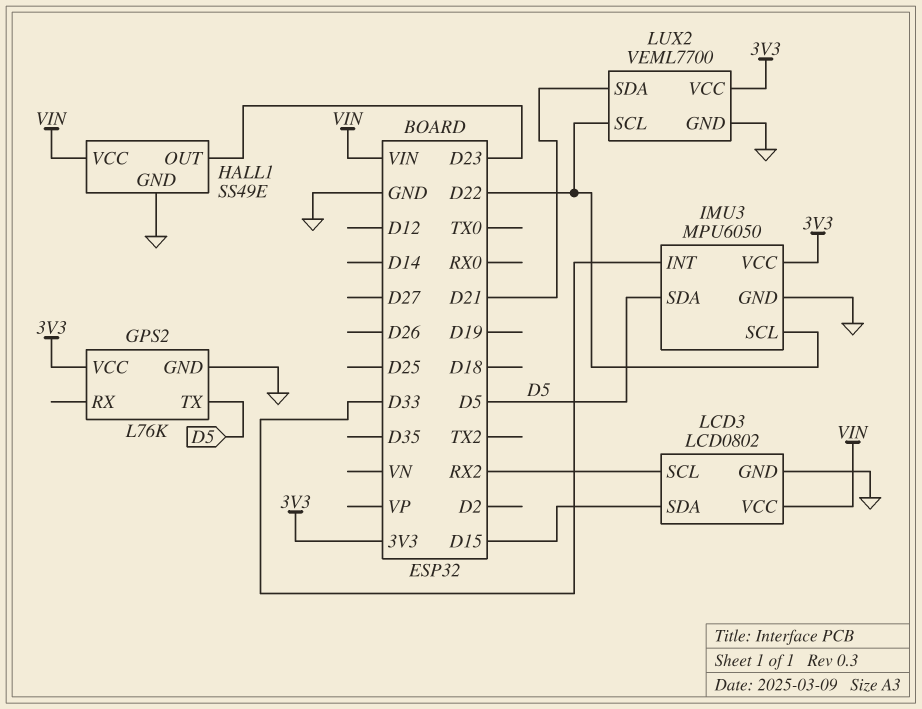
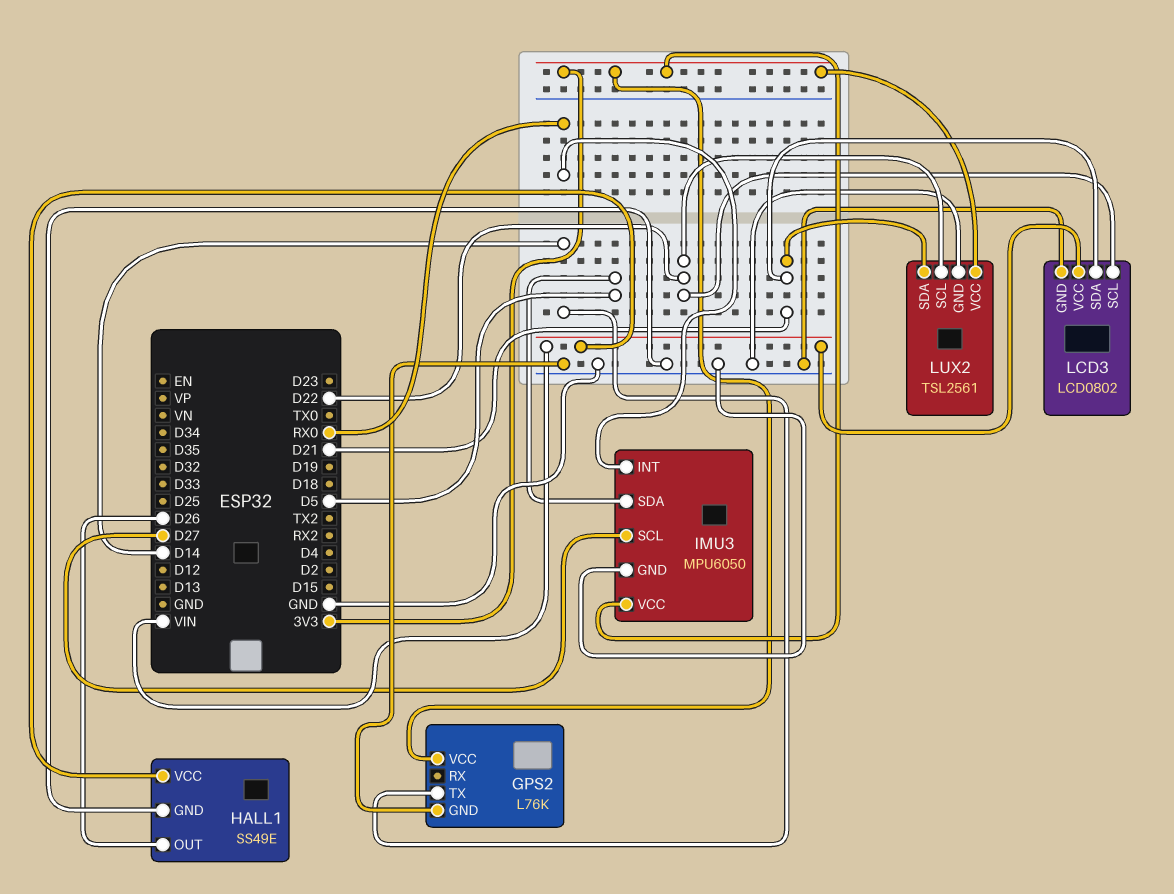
GPS2 pin TX: D5 -> D14
HALL1 pin OUT: D23 -> D26
IMU3 pin INT: D33 -> RX0
IMU3 pin SCL: D22 -> D27
LCD3 pin SCL: RX2 -> D22
LCD3 pin SDA: D15 -> D21
LUX2: VEML7700 -> TSL2561

